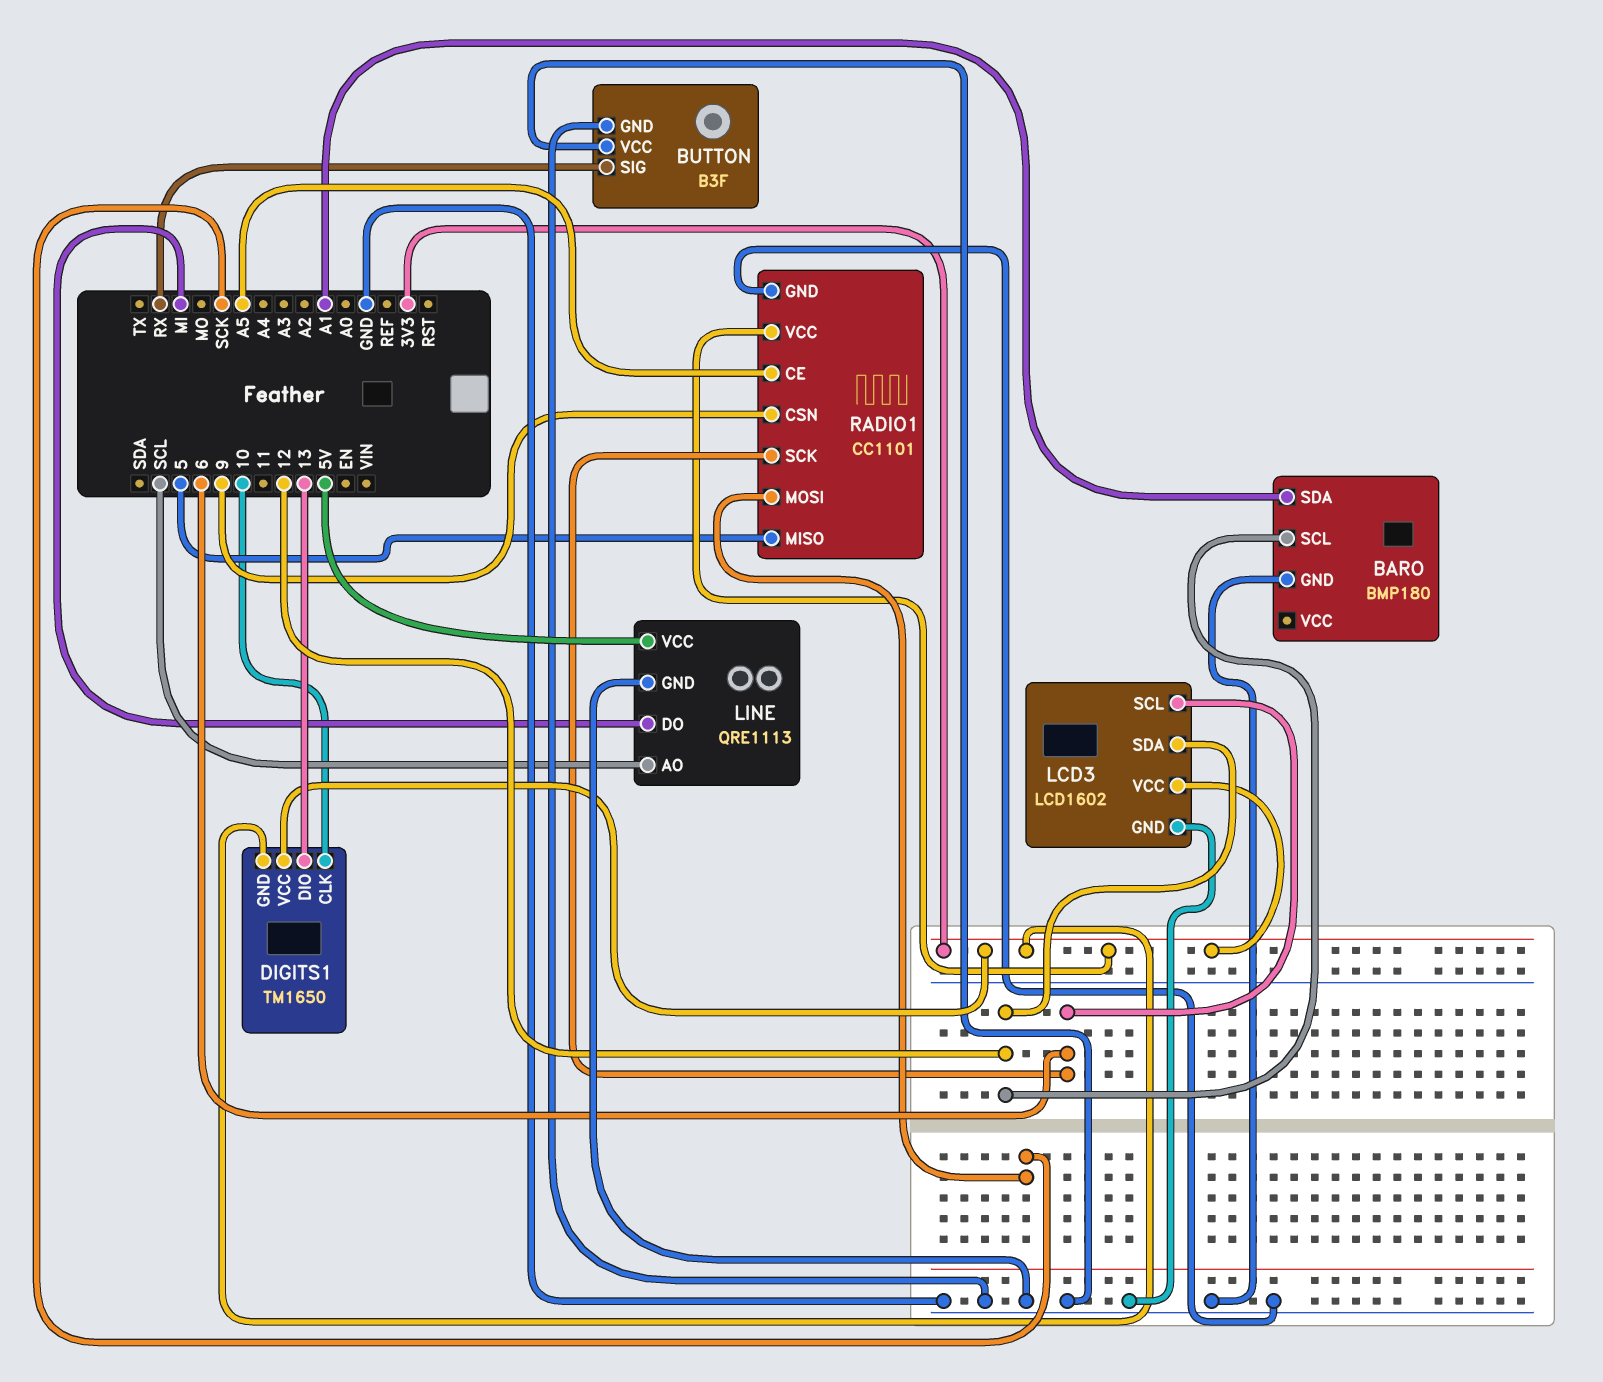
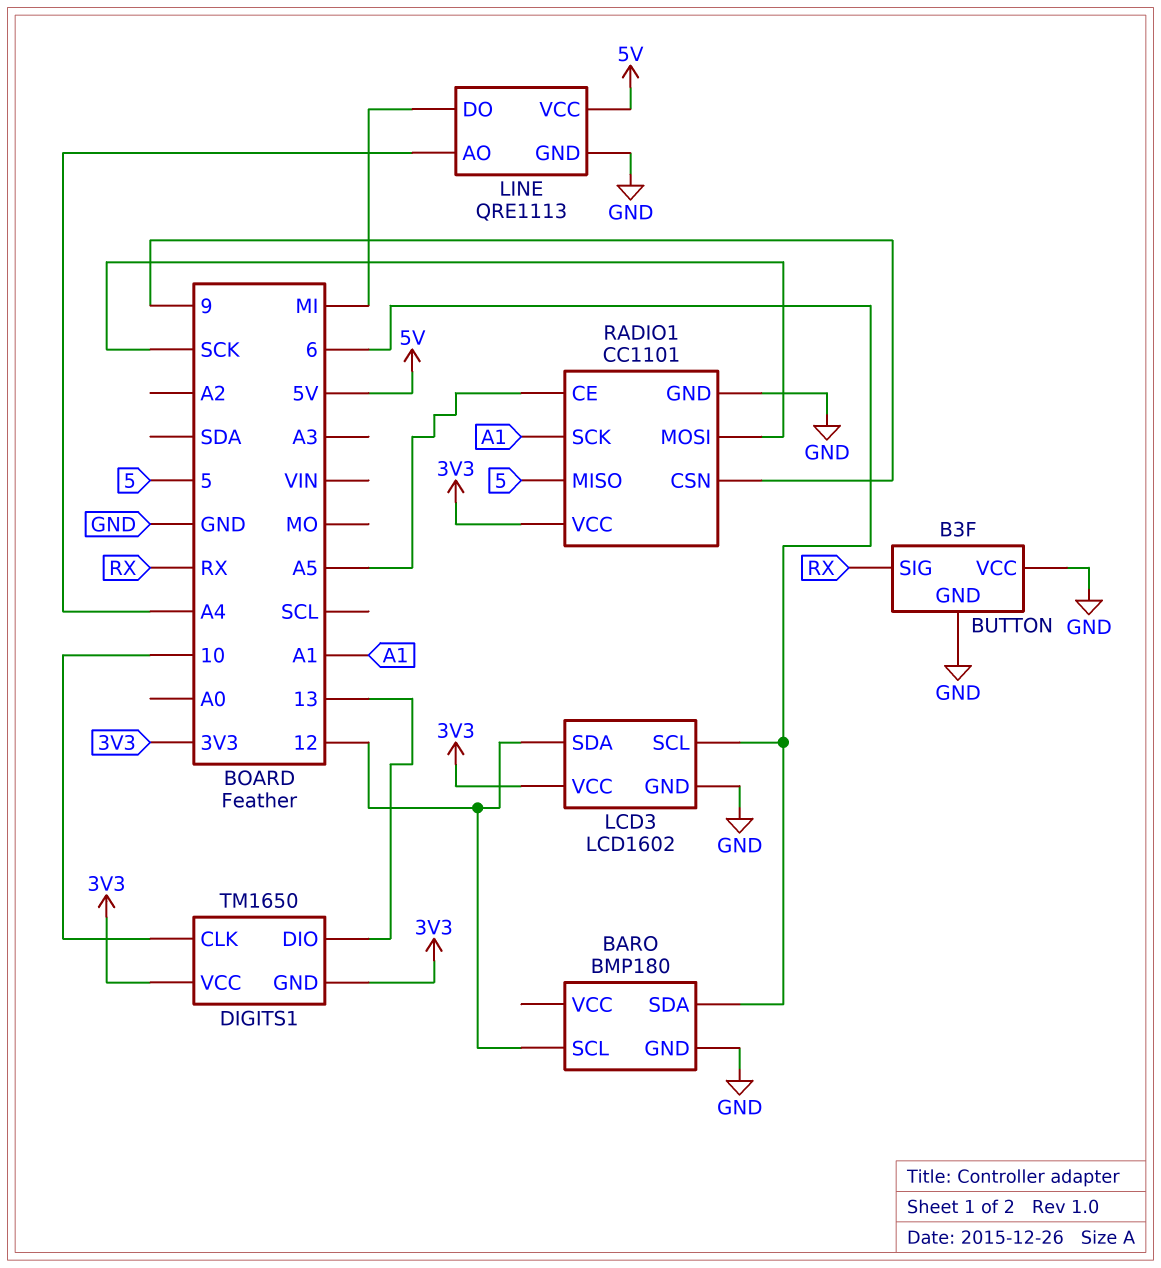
BARO pin SDA: A1 -> 6
LINE pin AO: SCL -> A4
RADIO1 pin SCK: 6 -> A1

